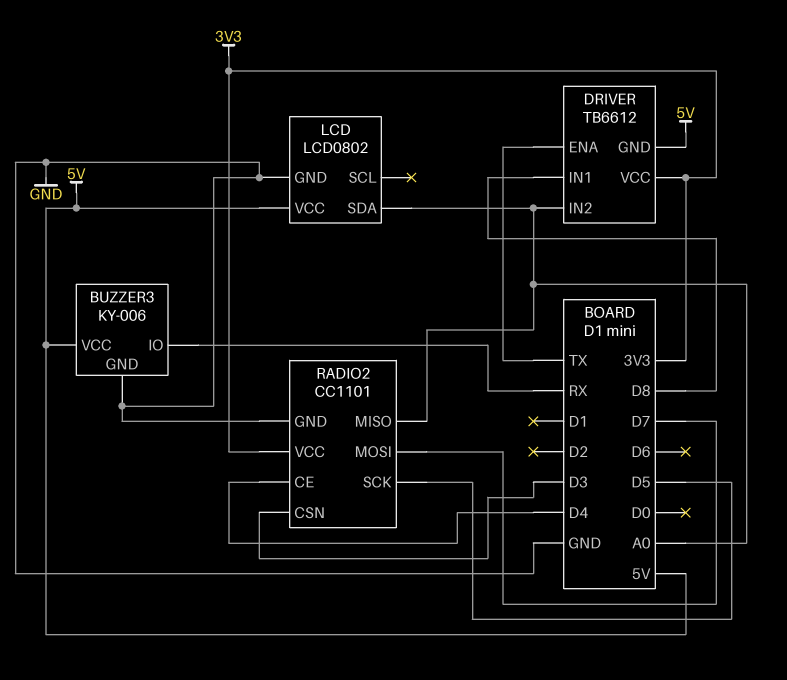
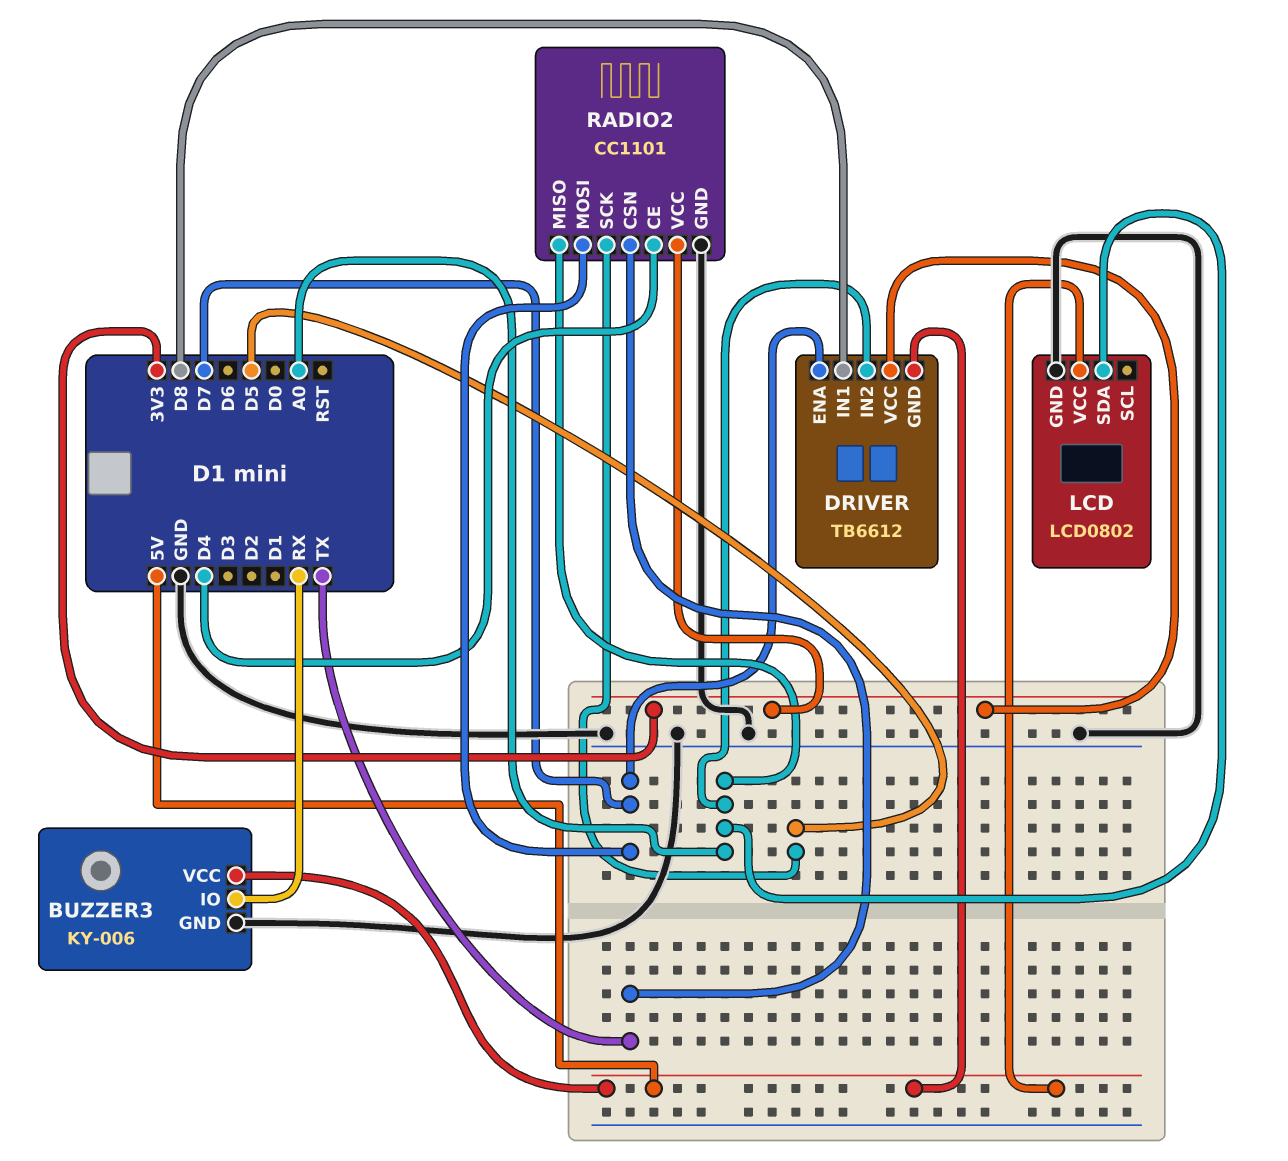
DRIVER pin ENA: TX -> D7
RADIO2 pin CSN: D3 -> TX

